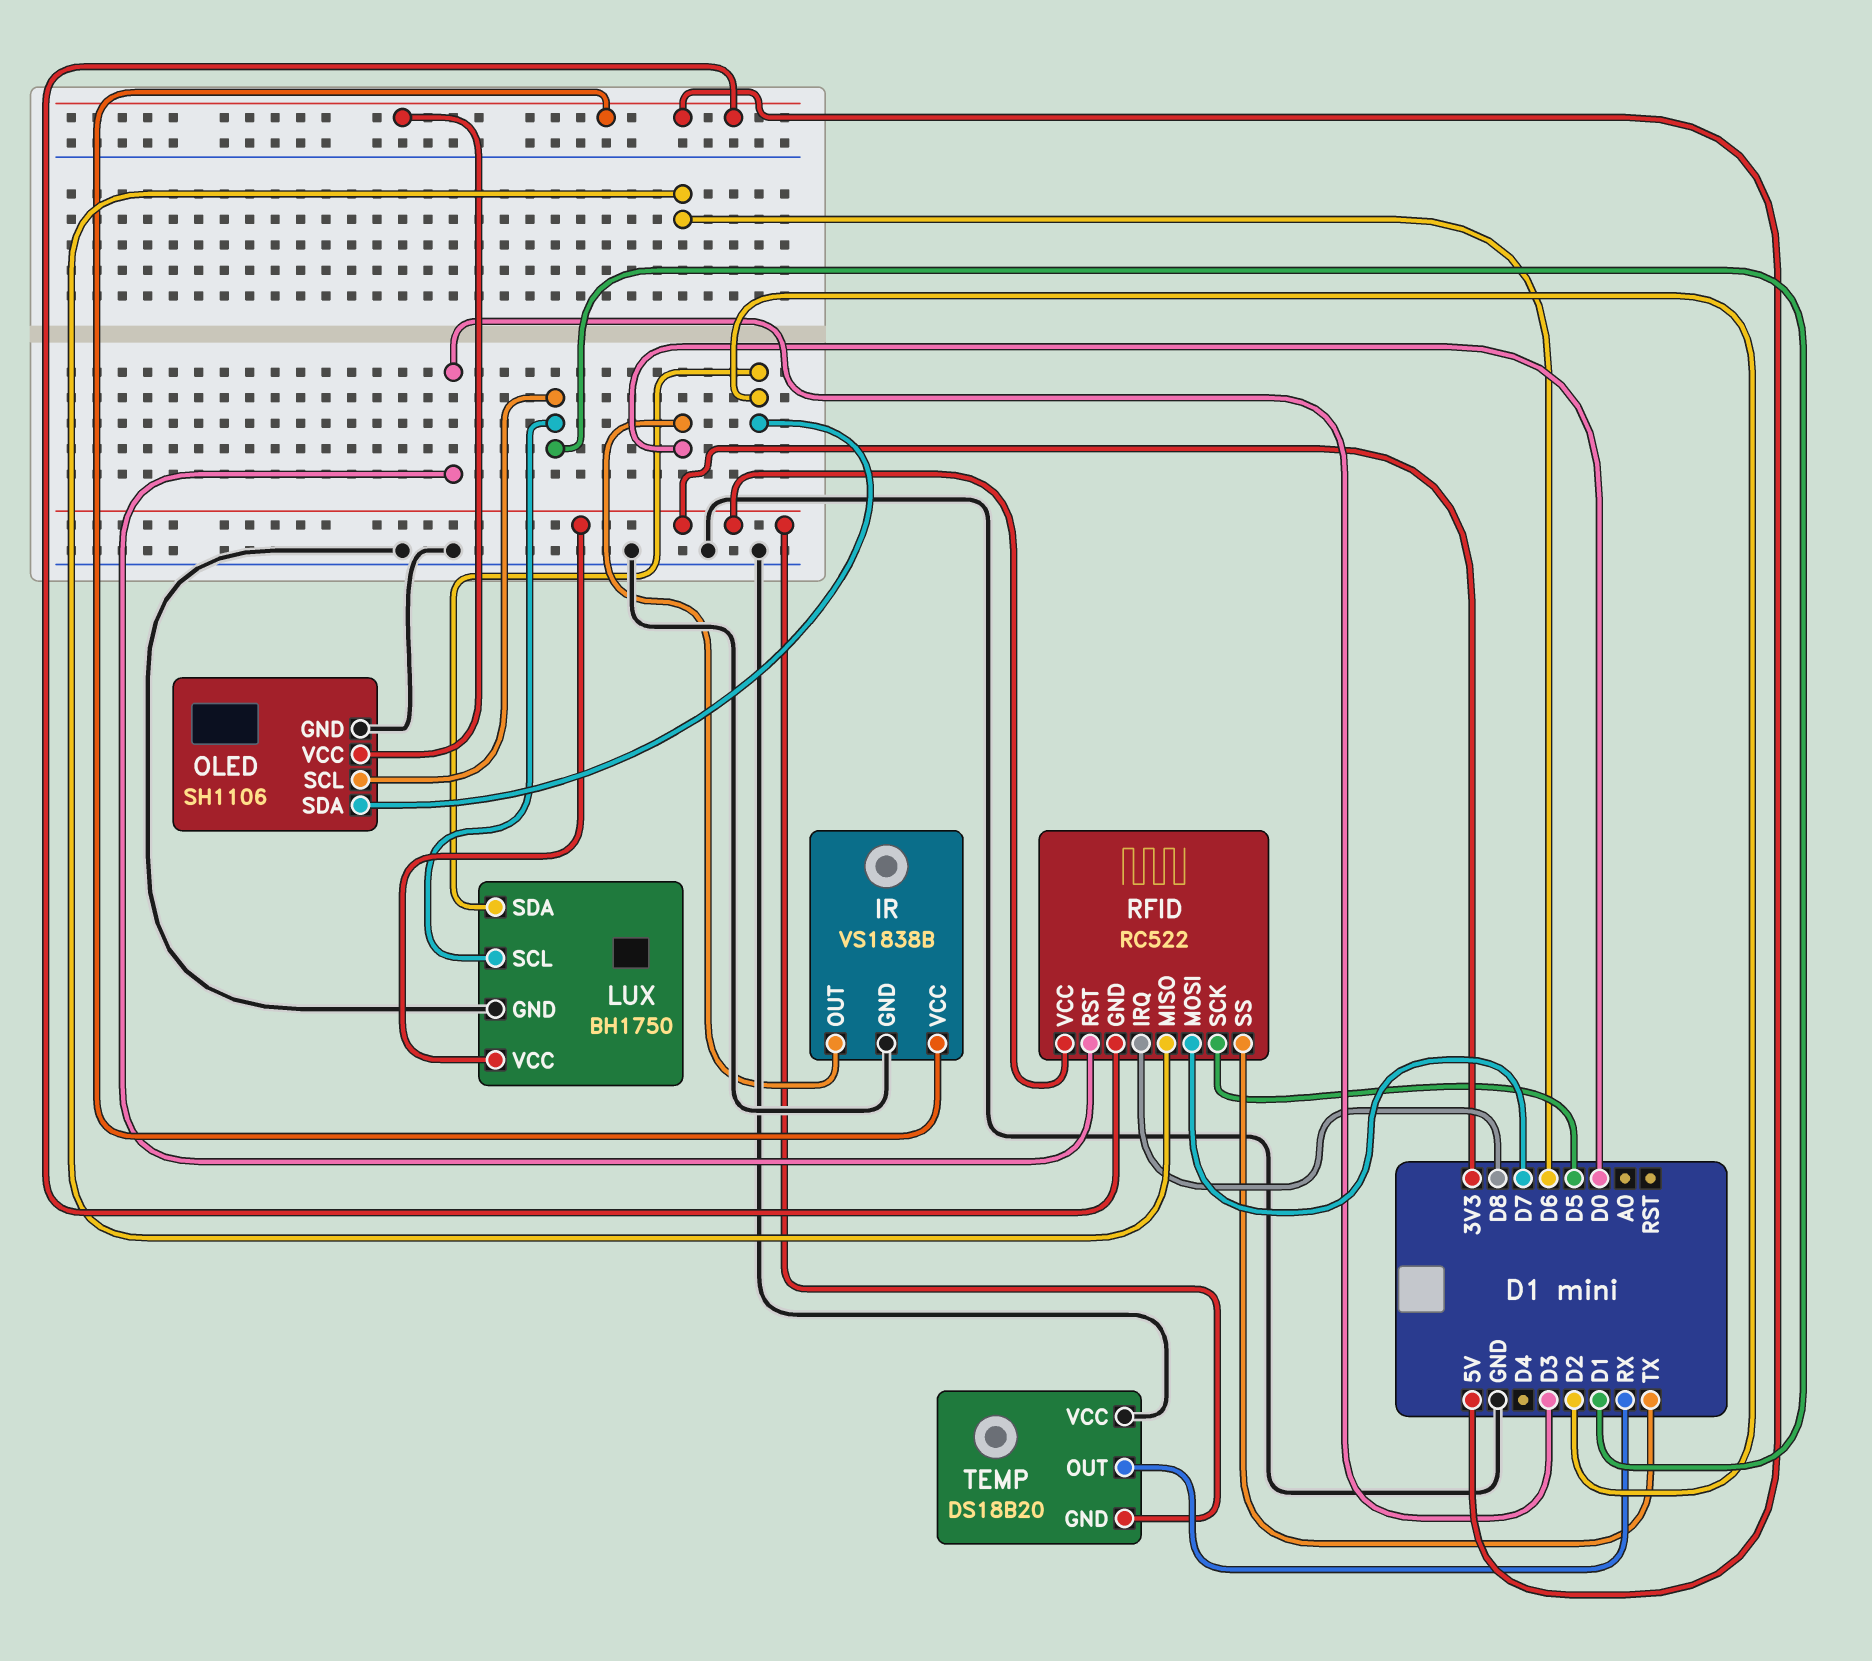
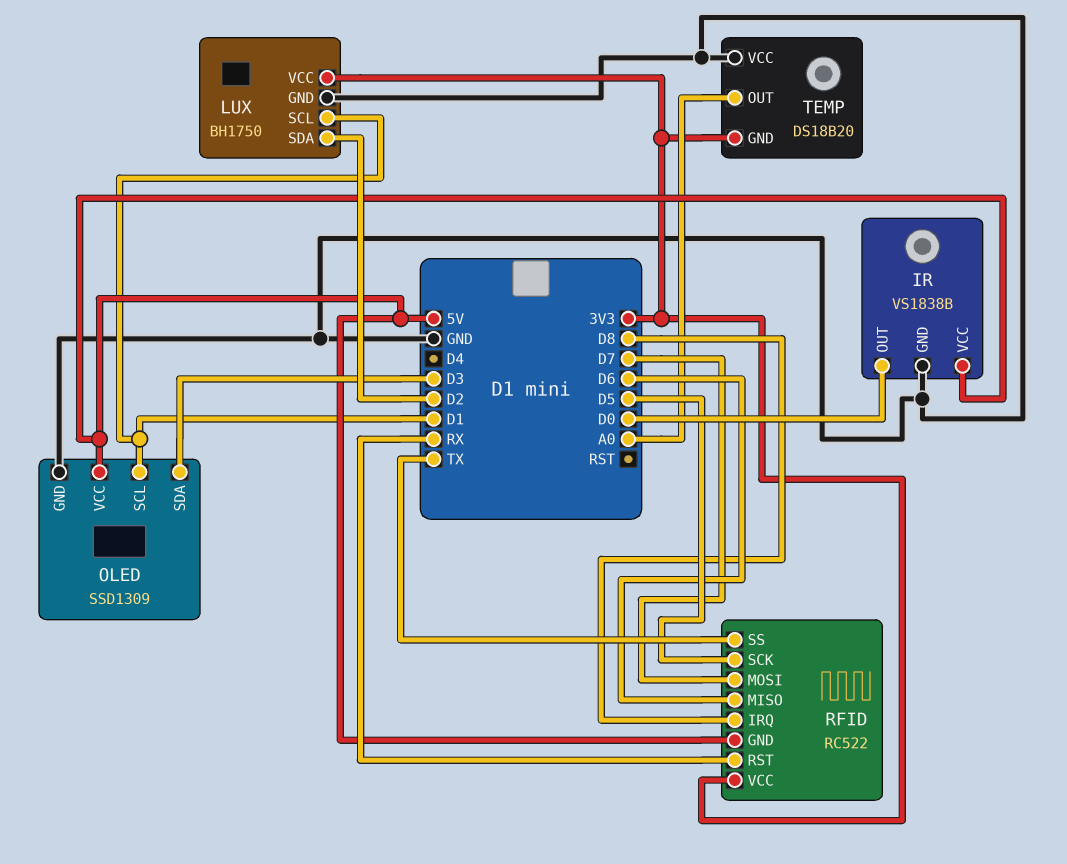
OLED: SH1106 -> SSD1309
OLED pin SDA: D2 -> D3
RFID pin RST: D3 -> RX
TEMP pin OUT: RX -> A0

